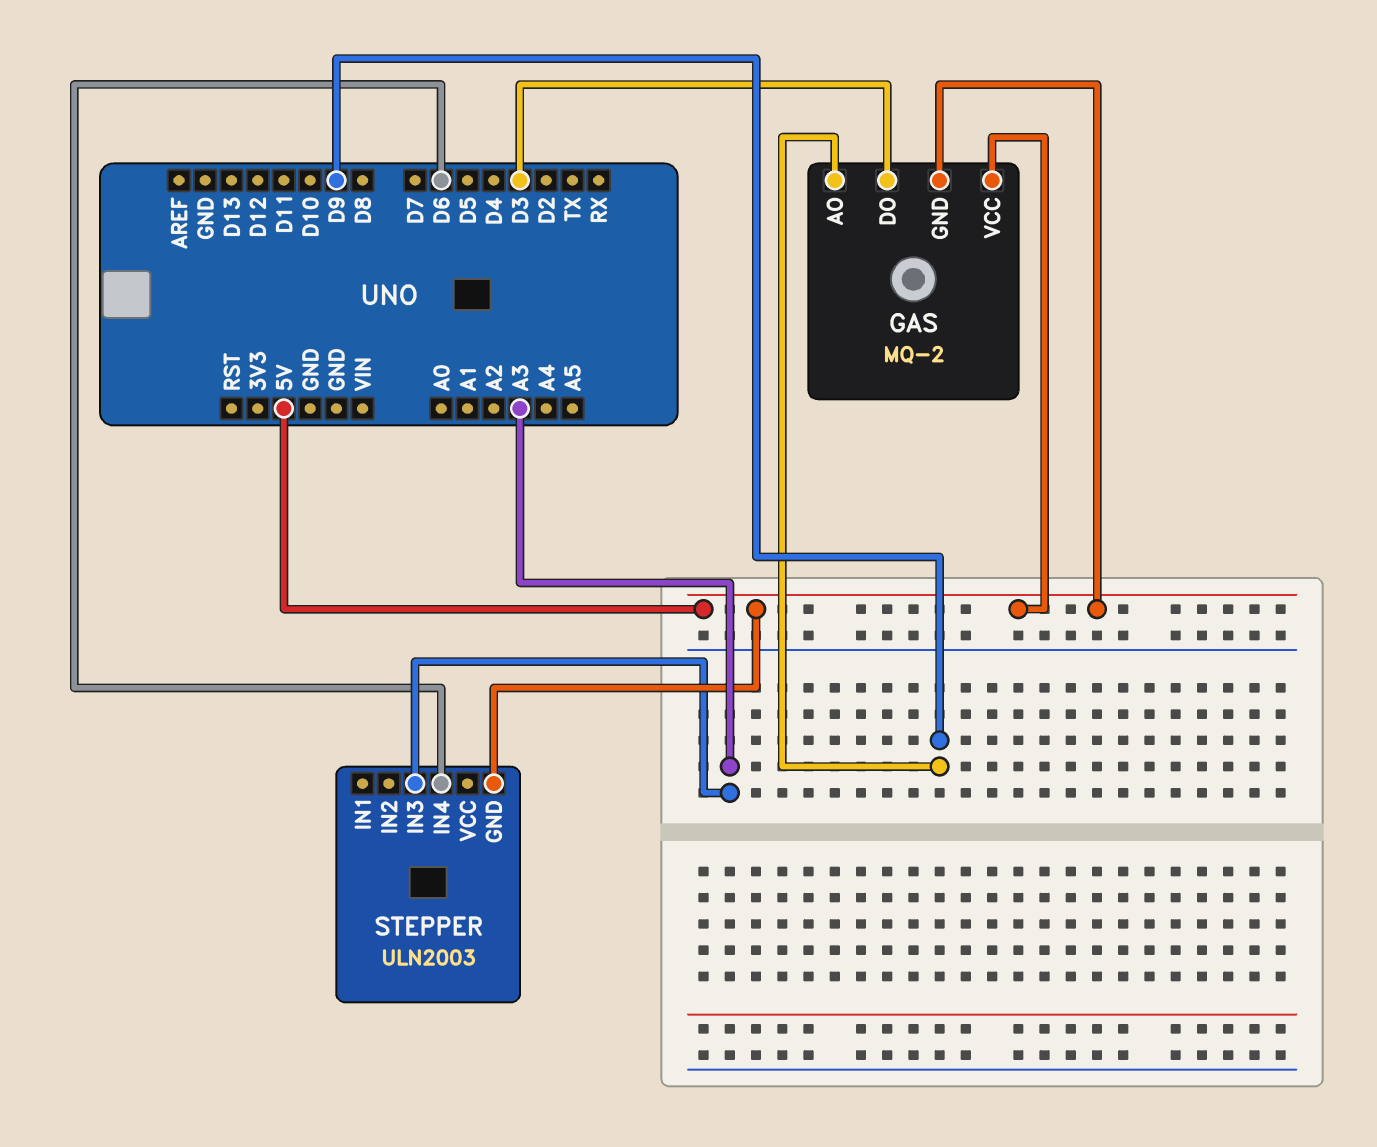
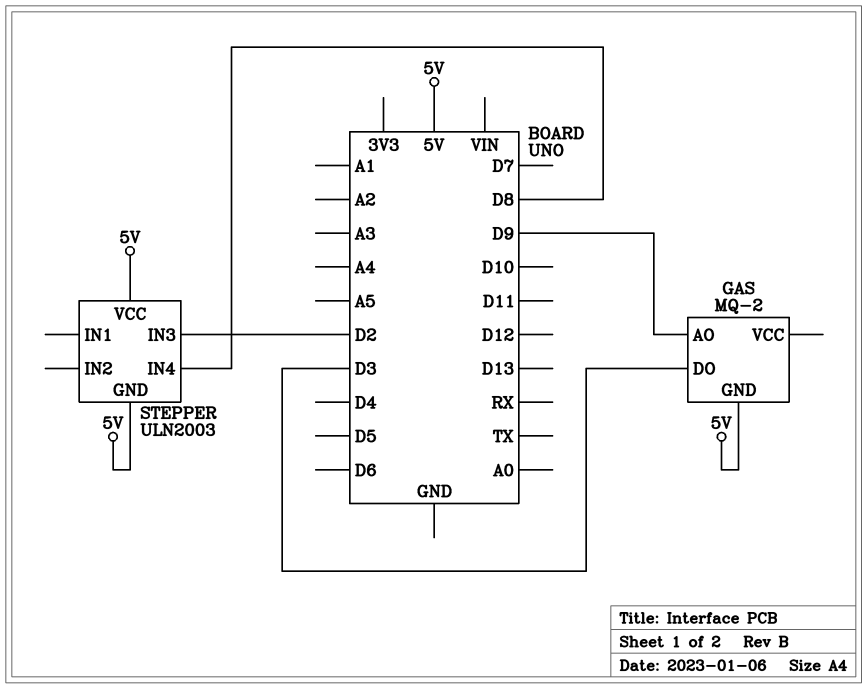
GAS pin VCC: 5V -> none
STEPPER pin IN3: A3 -> D2
STEPPER pin IN4: D6 -> D8
STEPPER pin VCC: none -> 5V

